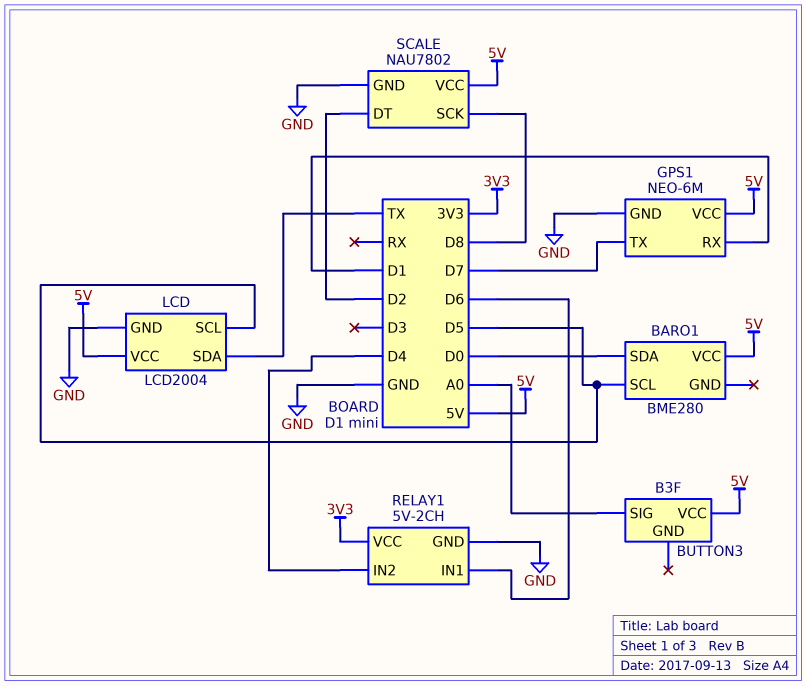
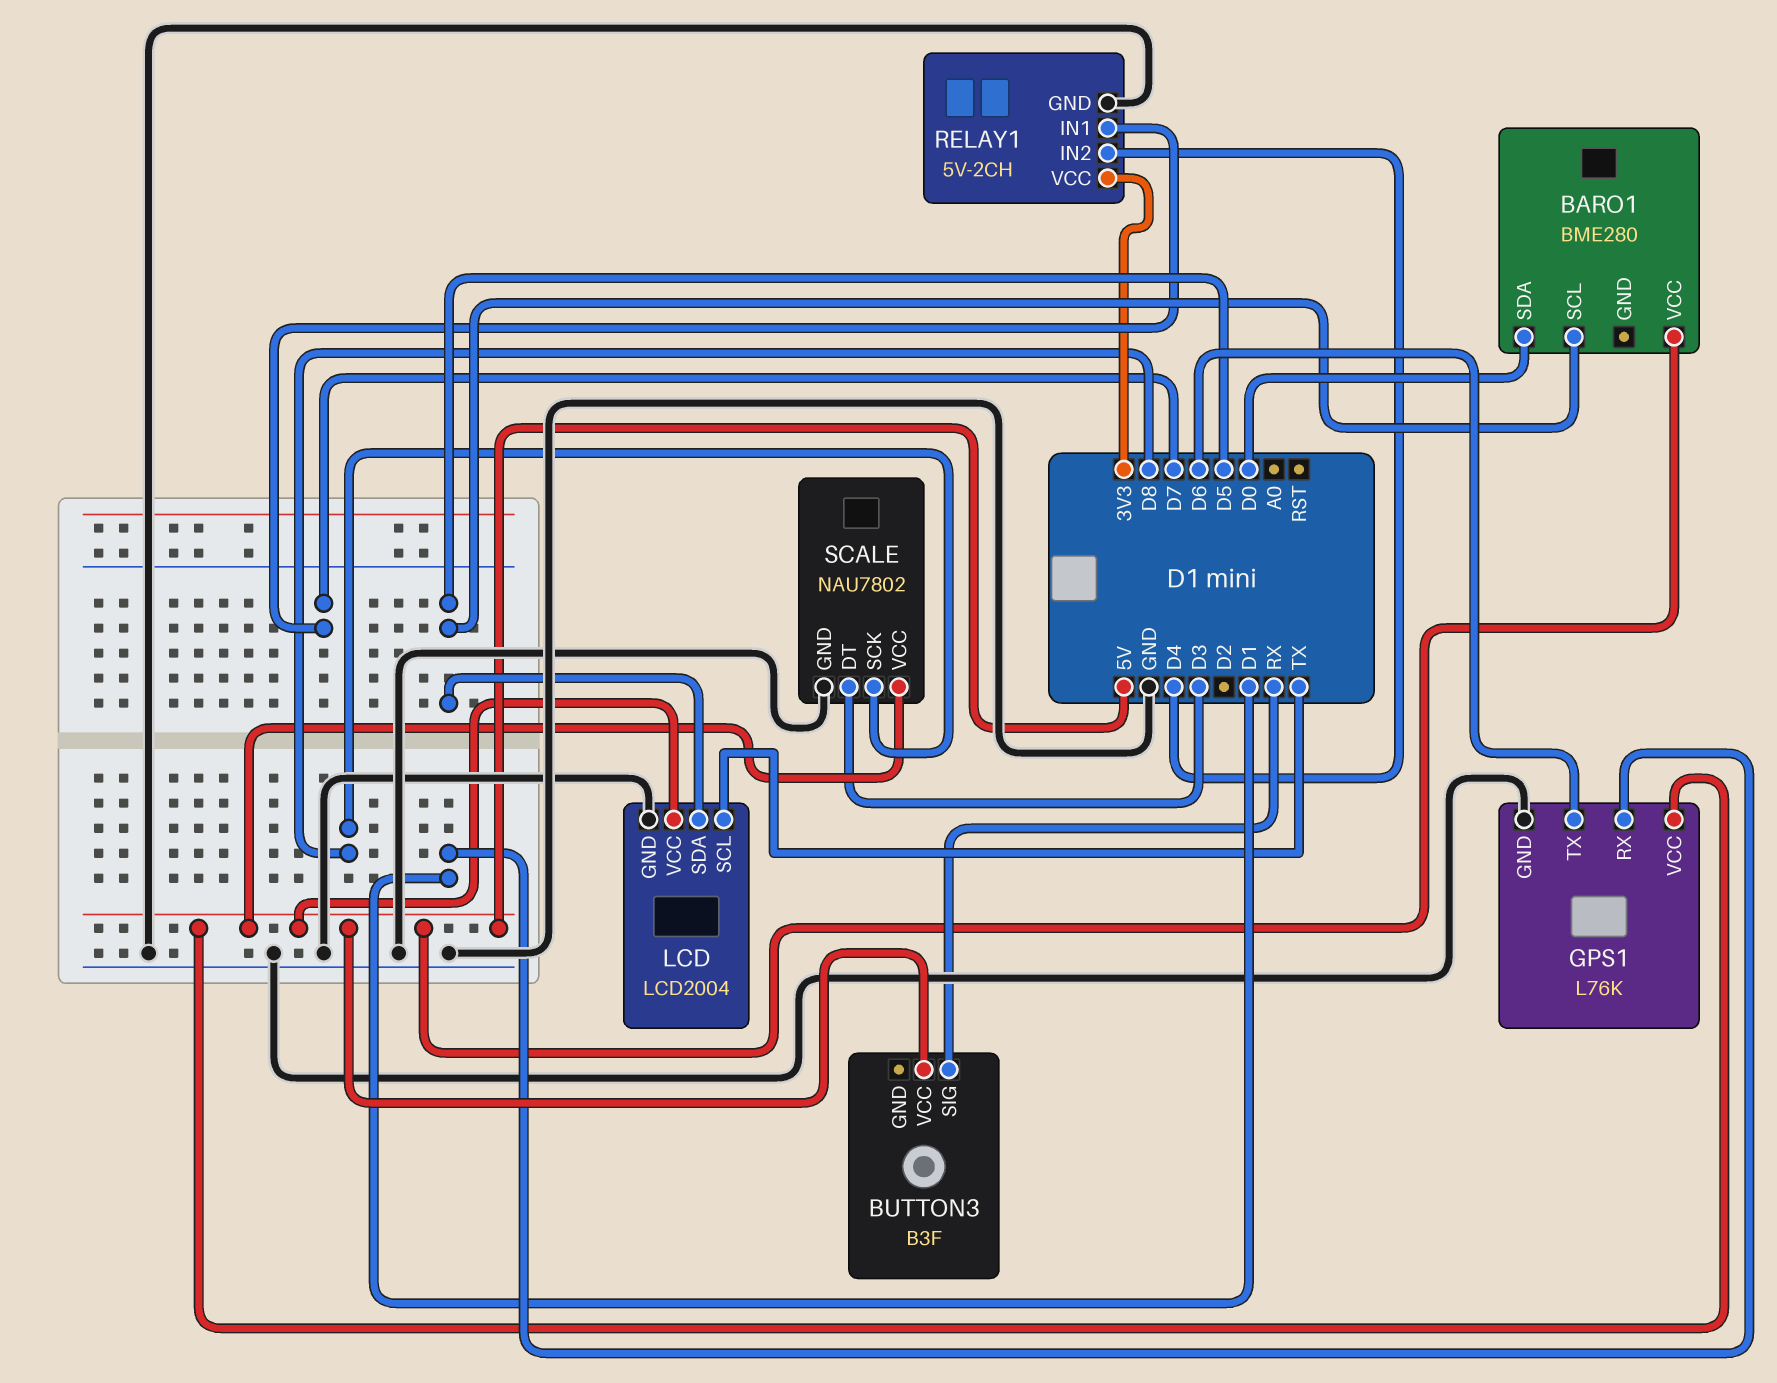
BUTTON3 pin SIG: A0 -> RX
GPS1: NEO-6M -> L76K
GPS1 pin TX: D7 -> D6
LCD pin SCL: D5 -> TX
LCD pin SDA: TX -> D5
RELAY1 pin IN1: D6 -> D7
SCALE pin DT: D2 -> D3

